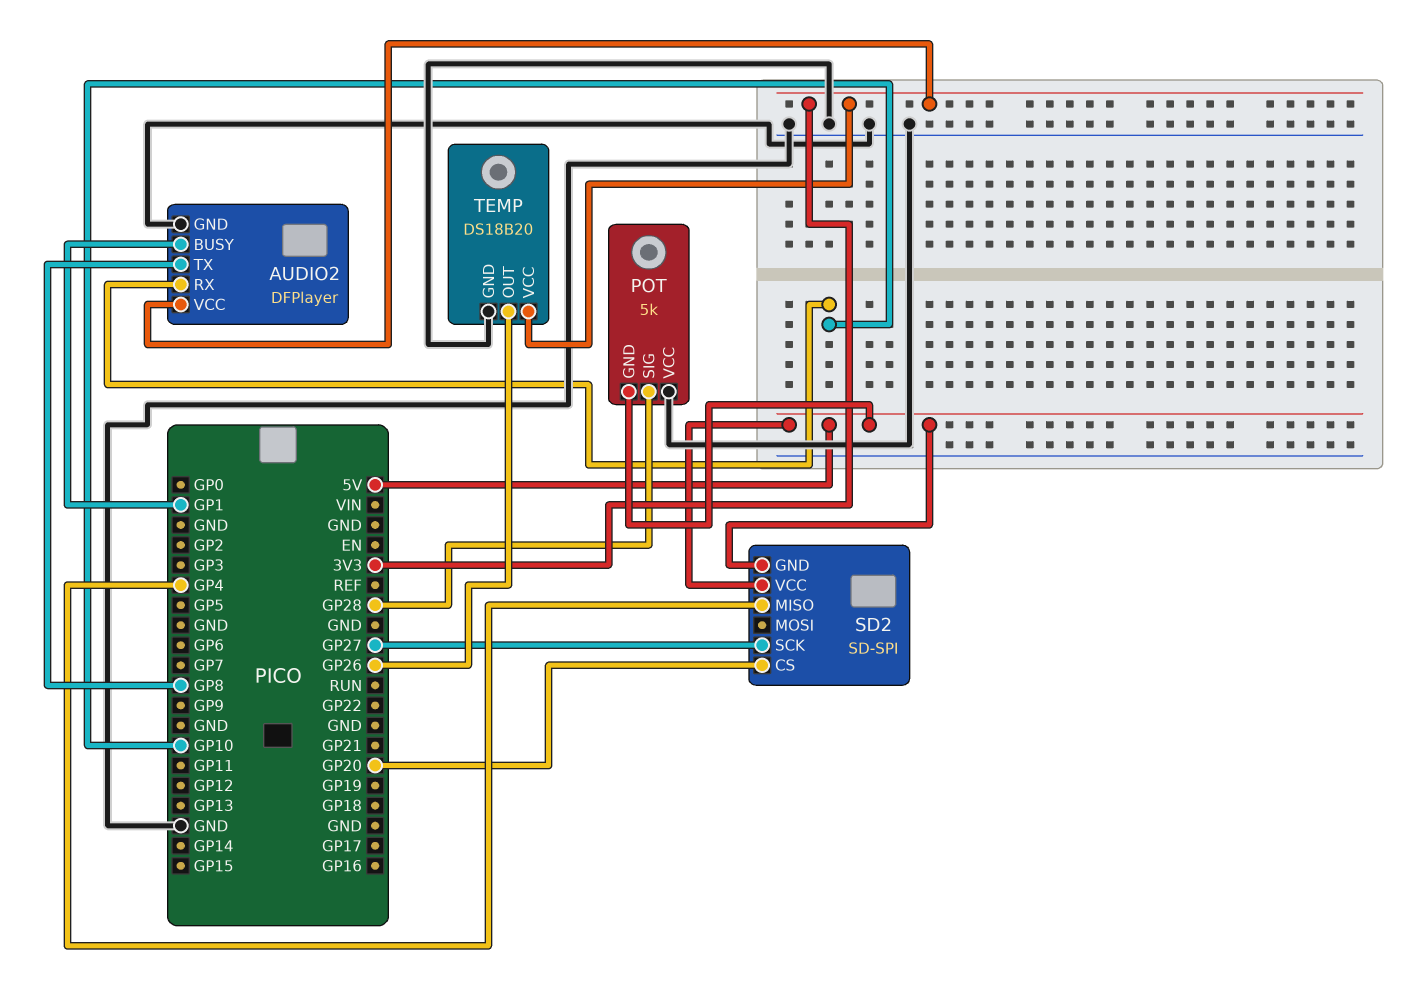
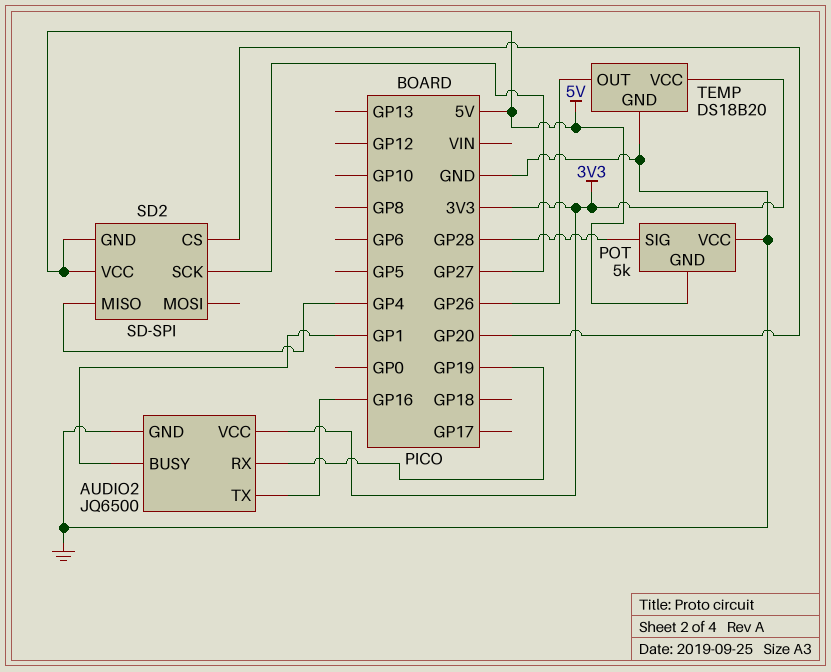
AUDIO2: DFPlayer -> JQ6500
AUDIO2 pin RX: GP10 -> GP19
AUDIO2 pin TX: GP8 -> GP16

